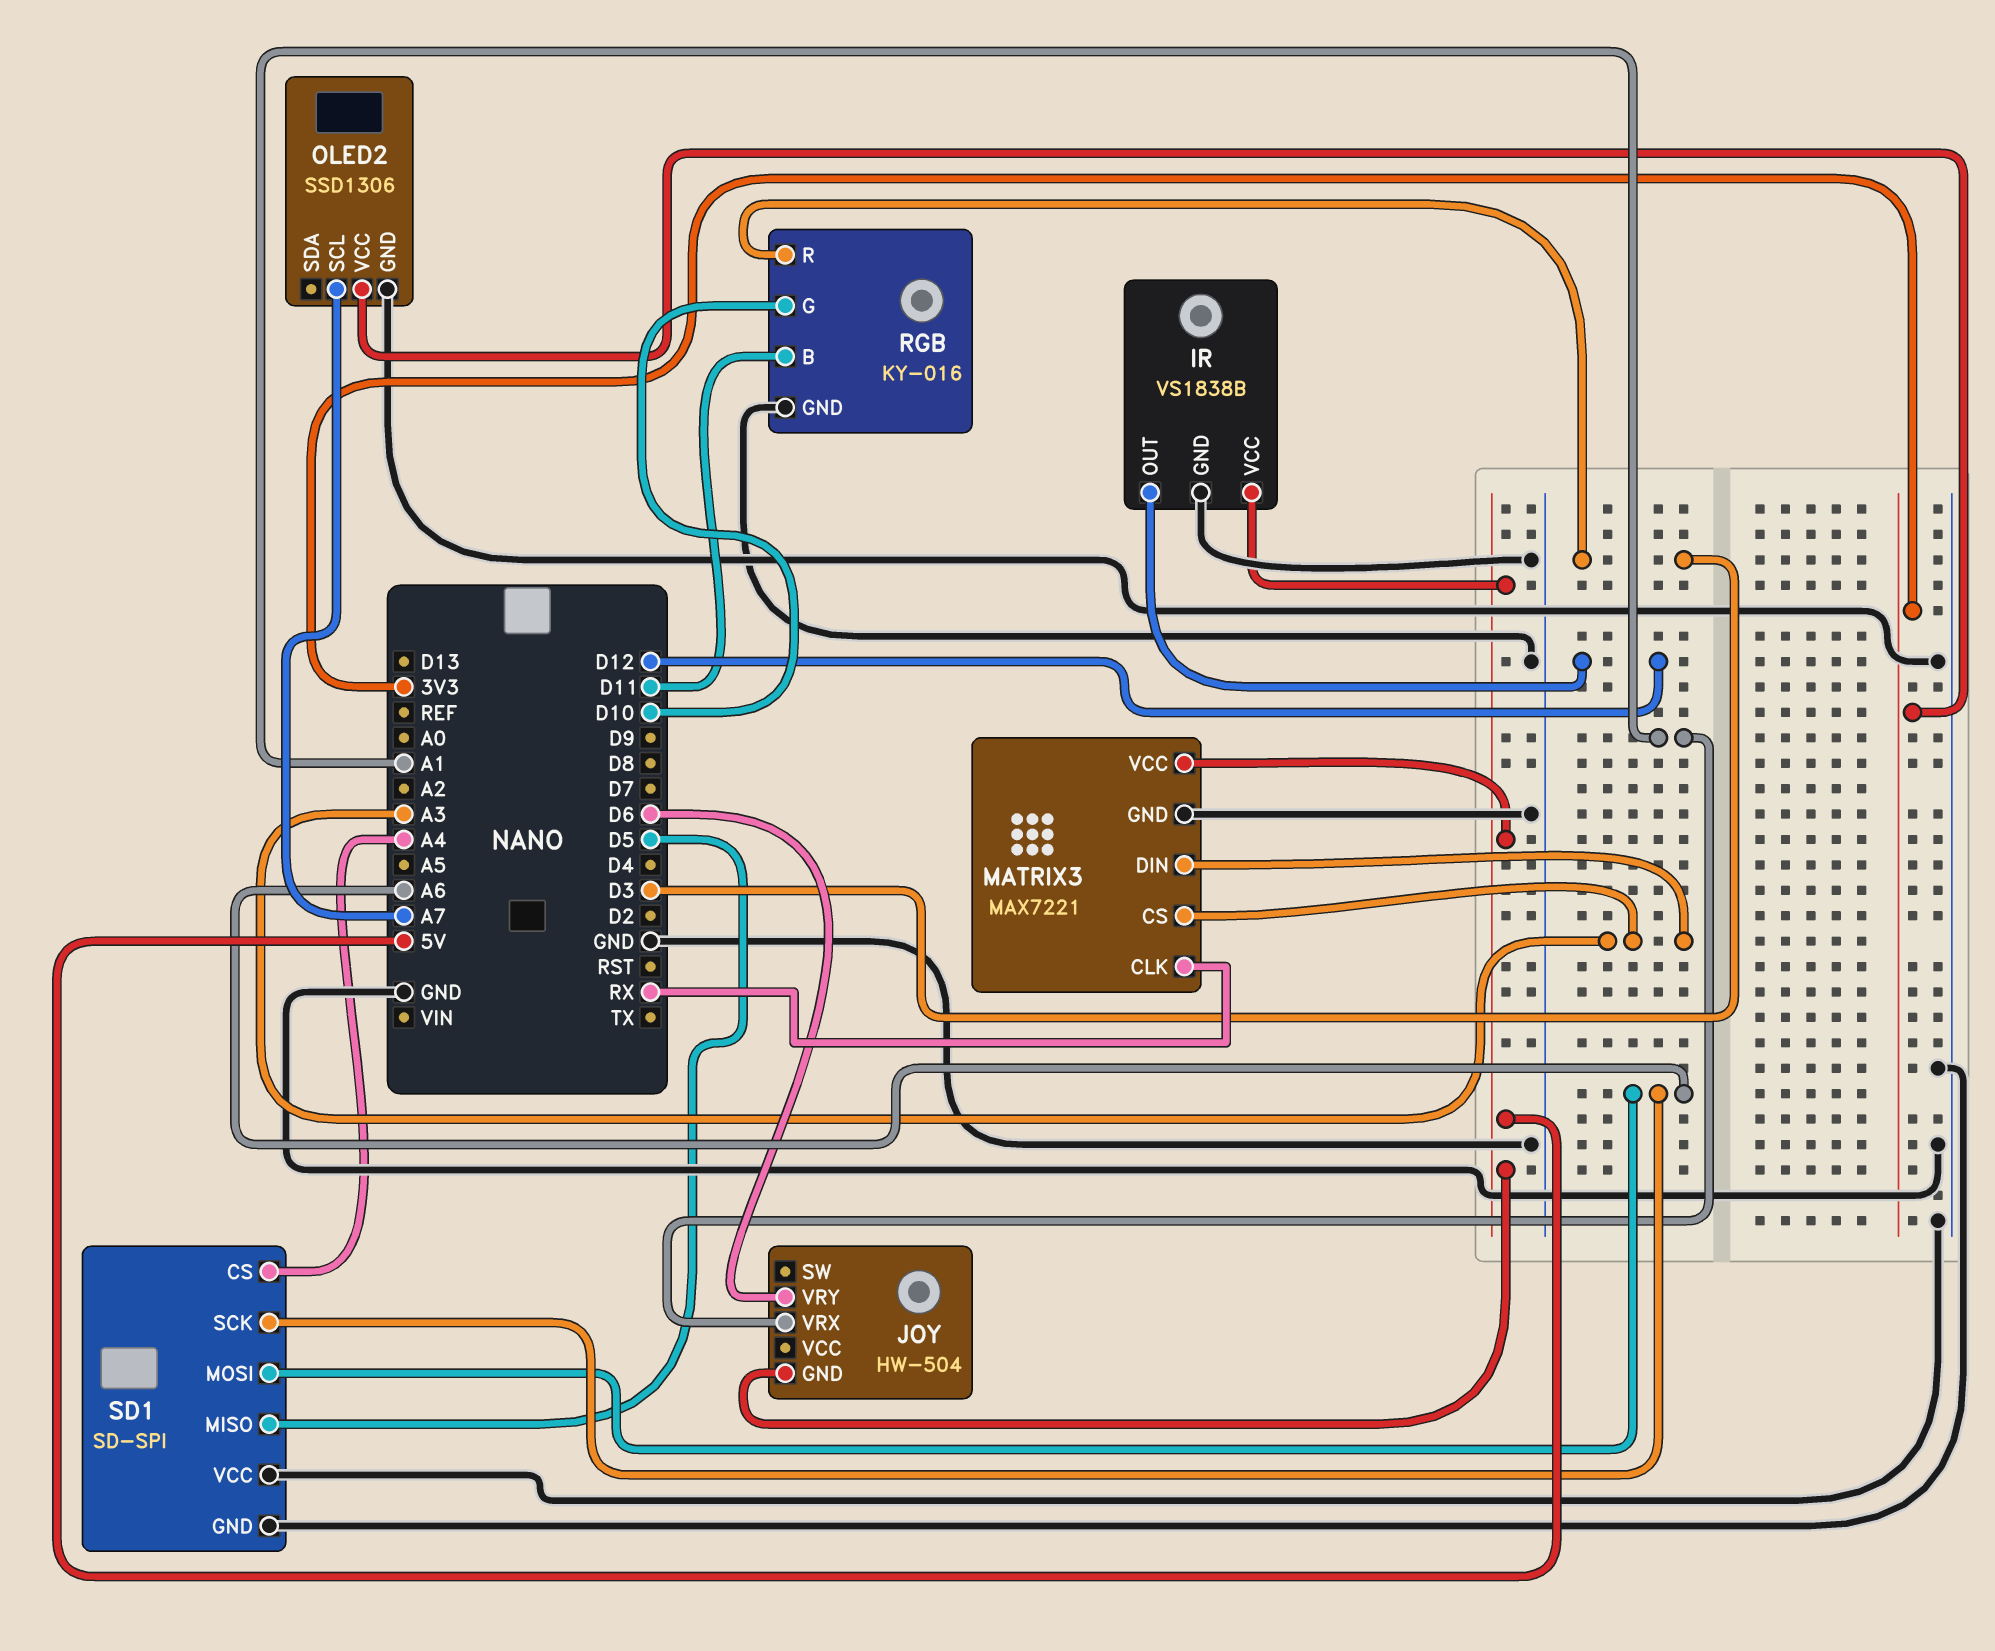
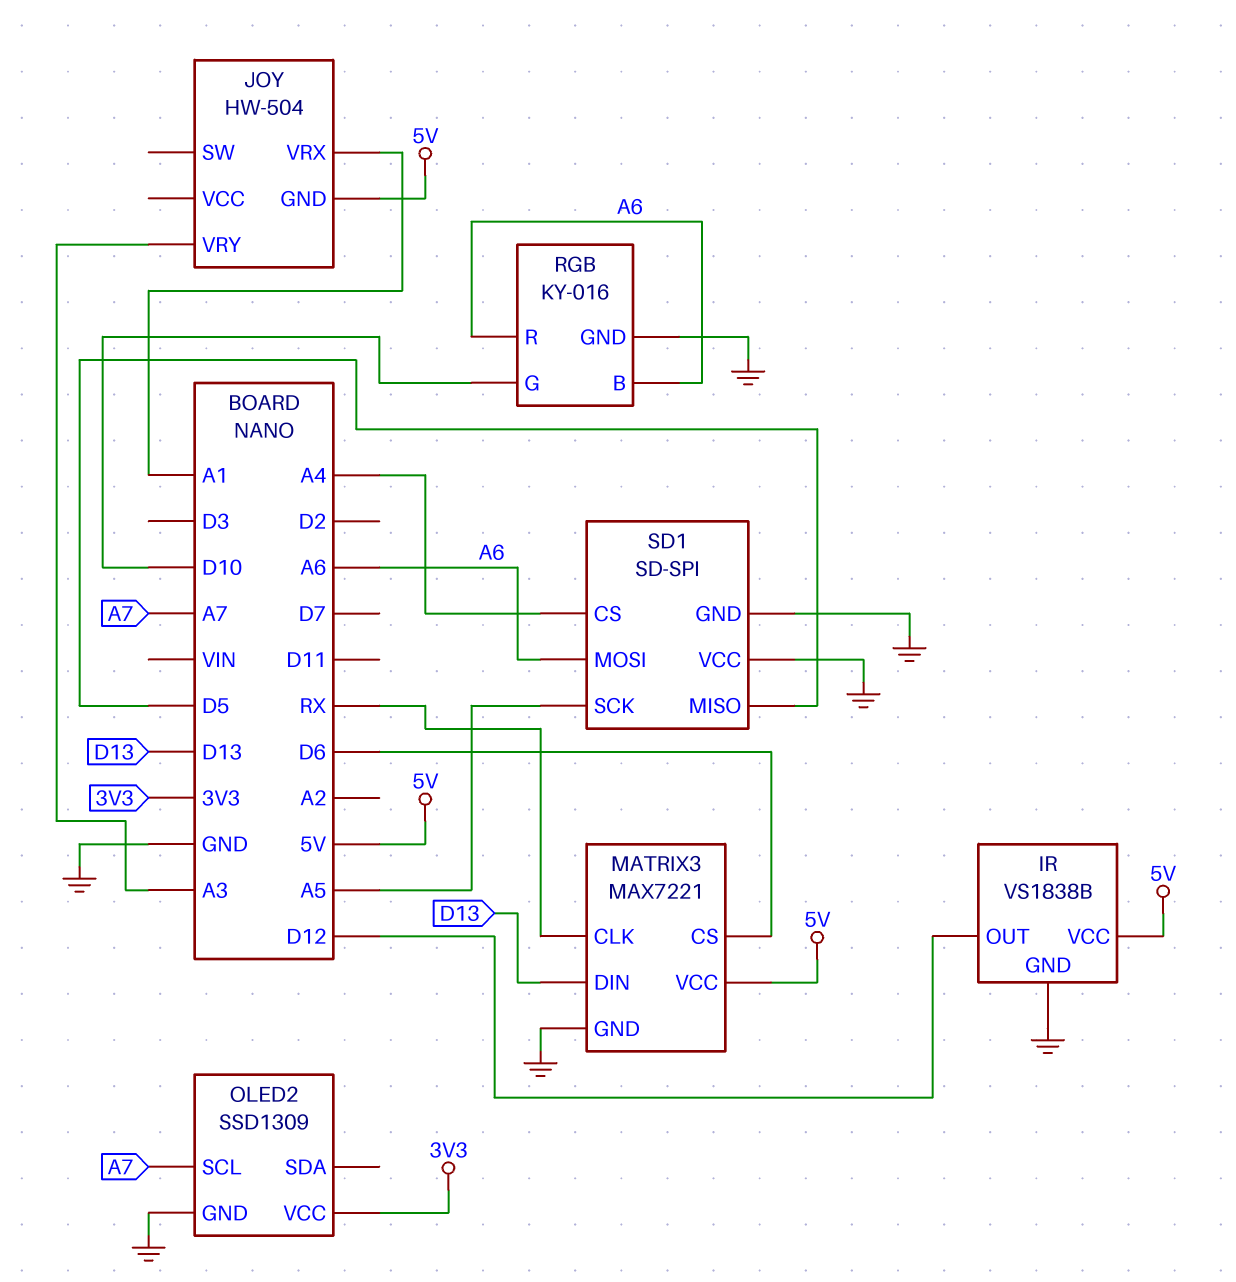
JOY pin VRY: D6 -> A3
MATRIX3 pin CS: A3 -> D6
MATRIX3 pin DIN: A3 -> D13
OLED2: SSD1306 -> SSD1309
RGB pin B: D11 -> A6
RGB pin R: D3 -> A6
SD1 pin SCK: A6 -> A5

